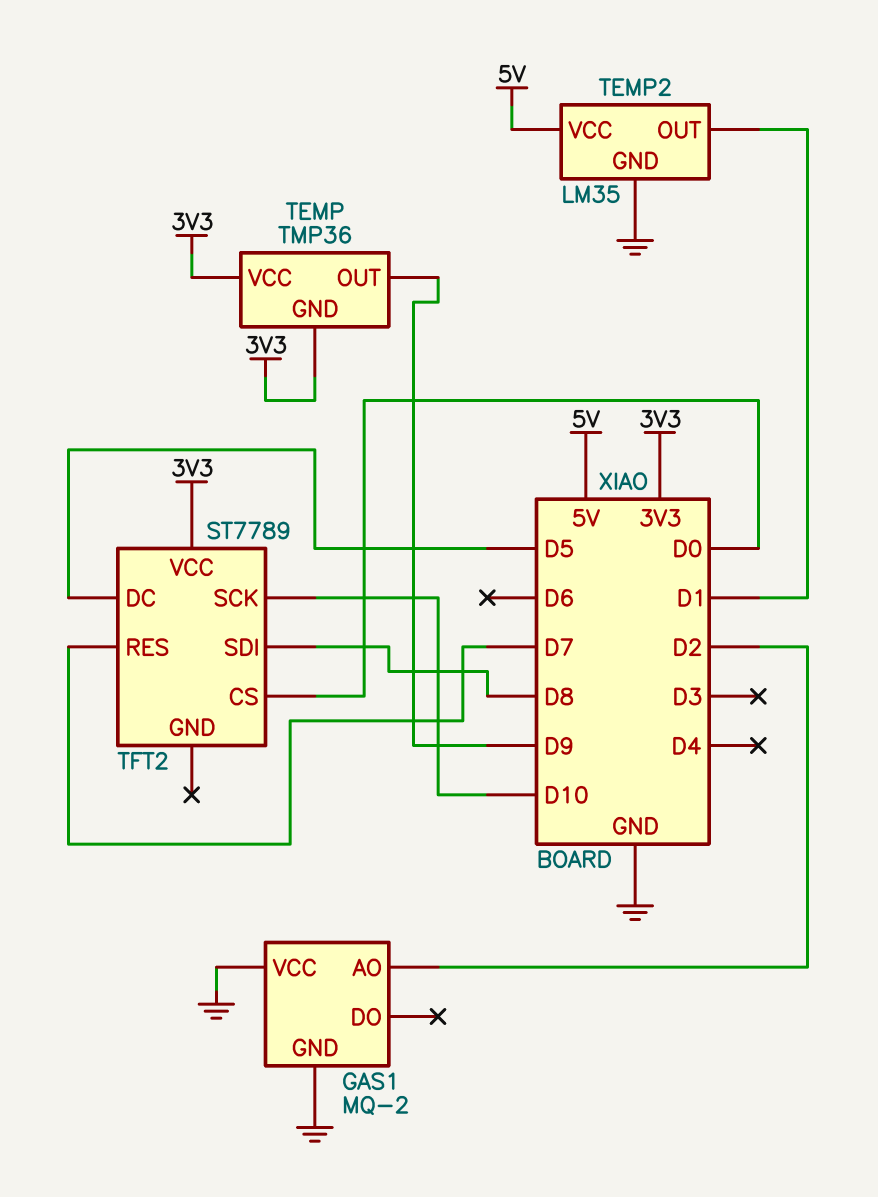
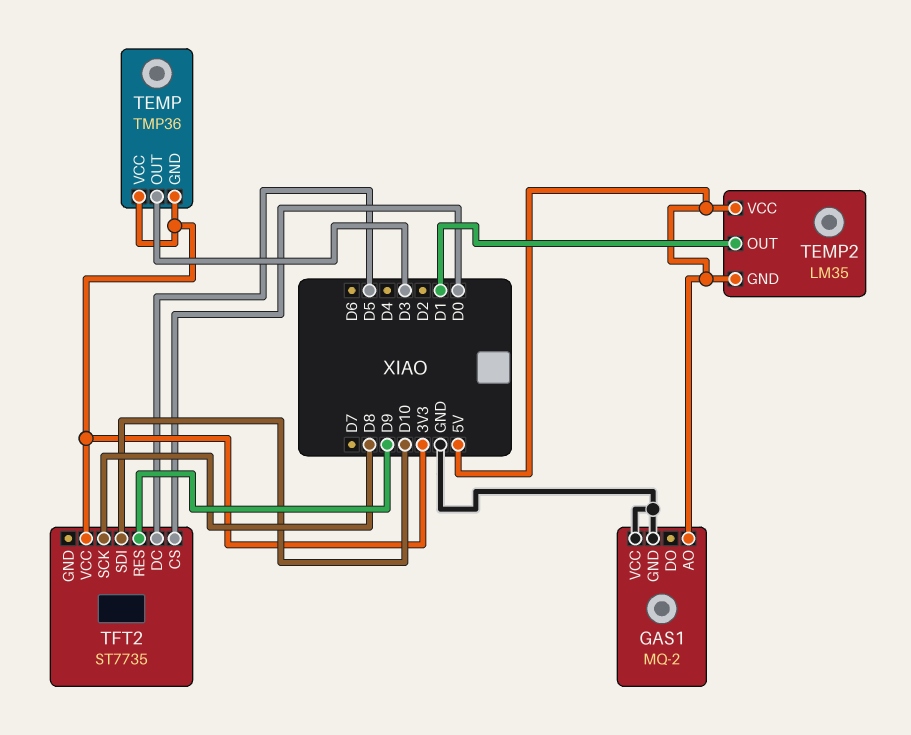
GAS1 pin AO: D2 -> 5V
TEMP pin OUT: D9 -> D3
TEMP2 pin GND: GND -> 5V
TFT2: ST7789 -> ST7735
TFT2 pin RES: D7 -> D9
TFT2 pin SCK: D10 -> D8
TFT2 pin SDI: D8 -> D10

